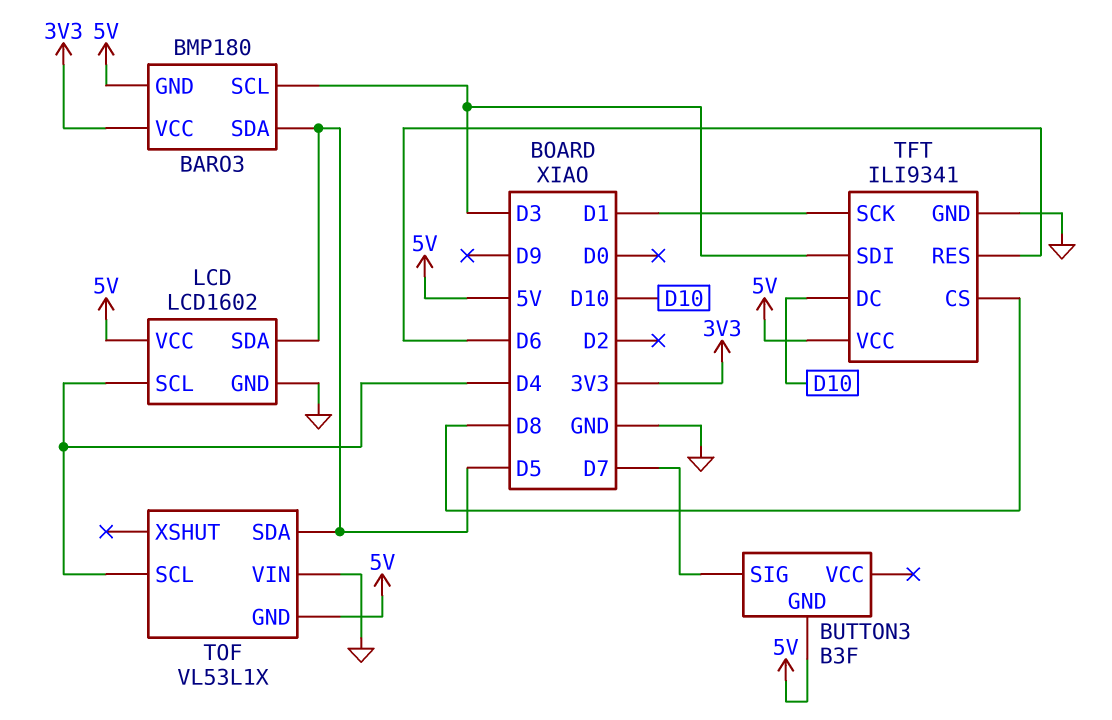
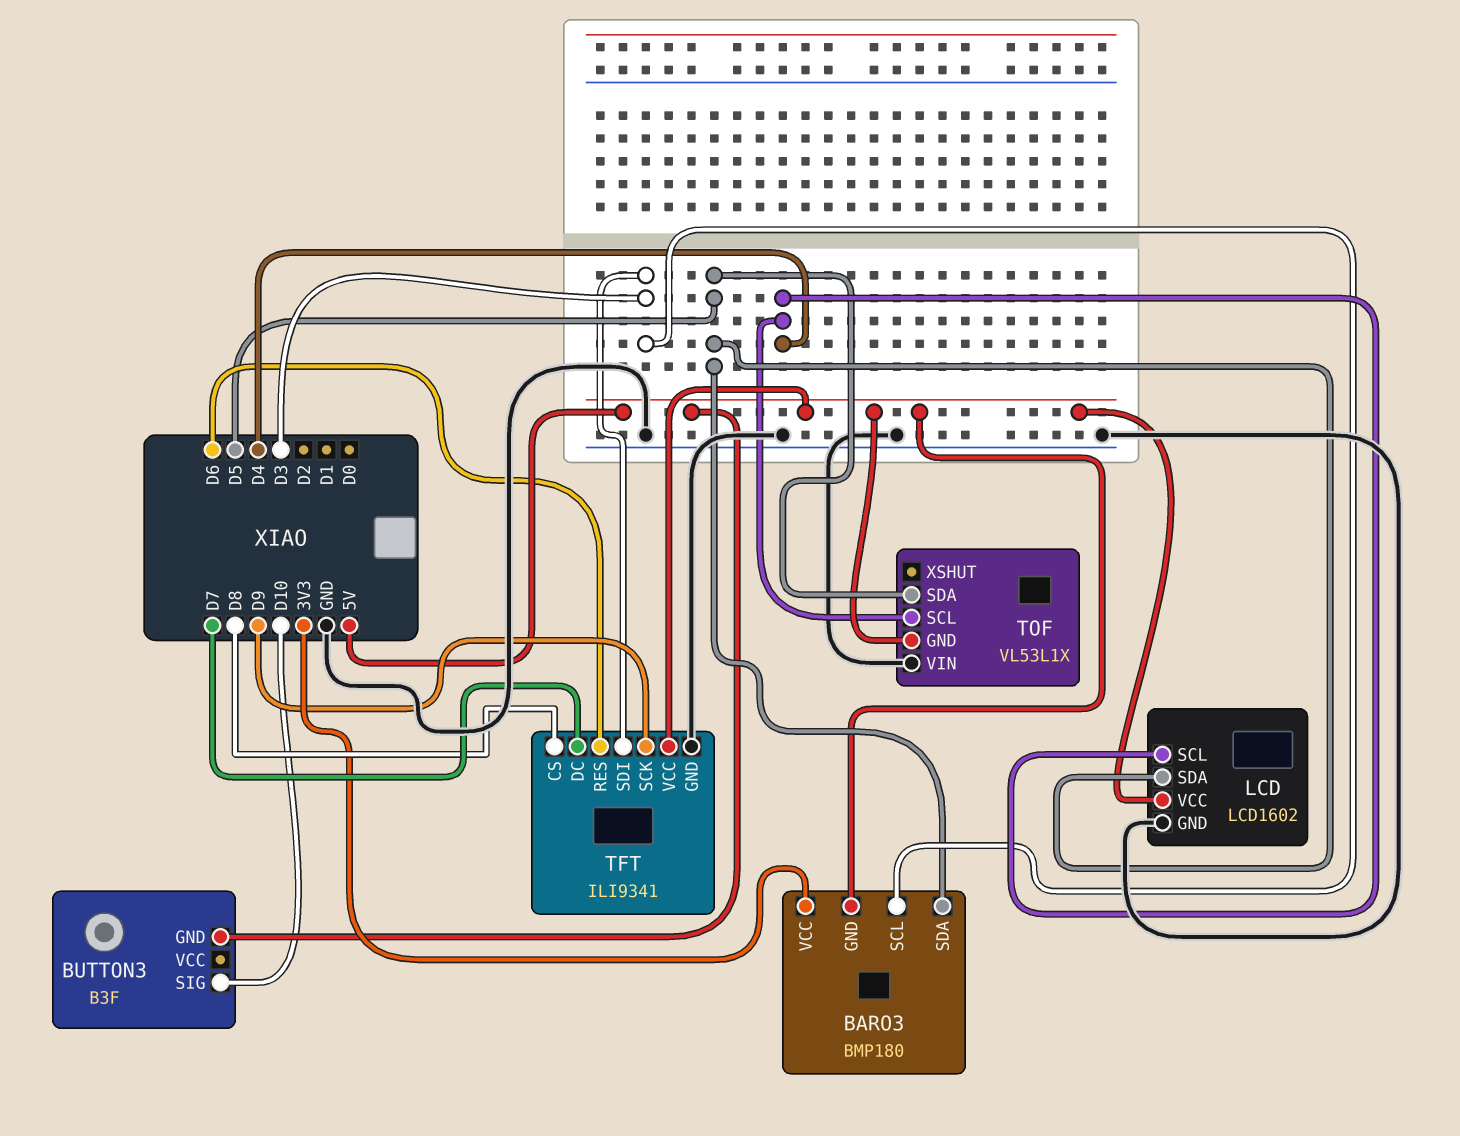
BUTTON3 pin SIG: D7 -> D10
TFT pin DC: D10 -> D7
TFT pin SCK: D1 -> D9

